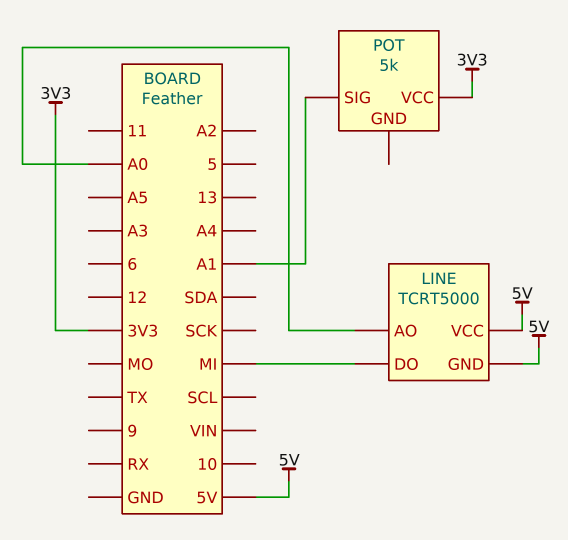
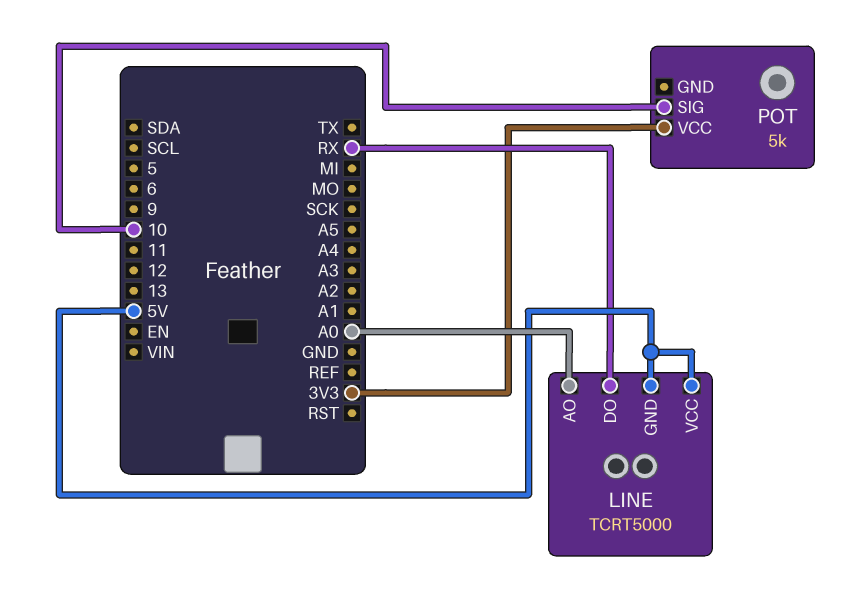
LINE pin DO: MI -> RX
POT pin SIG: A1 -> 10

